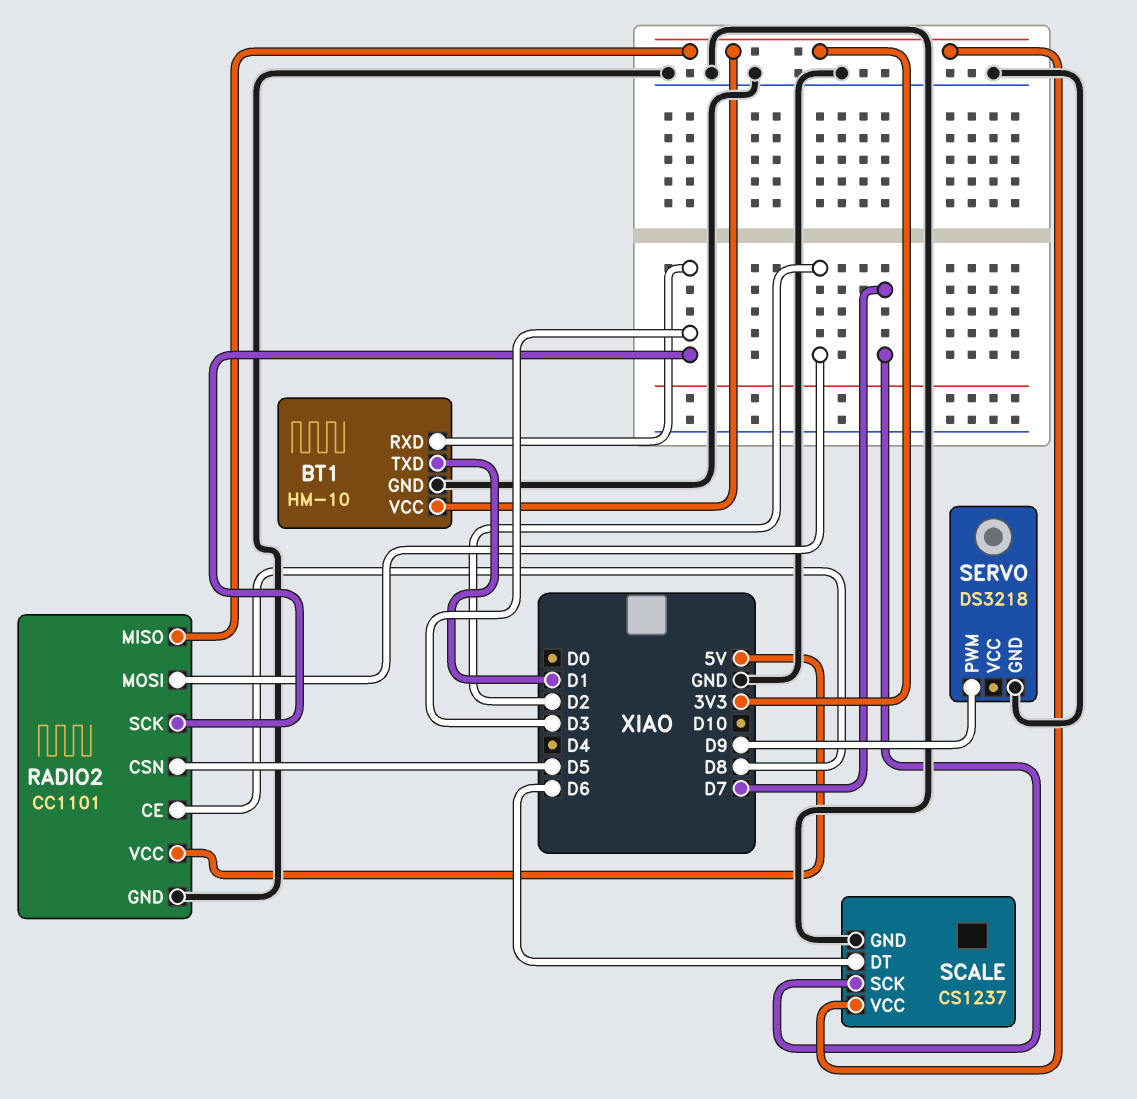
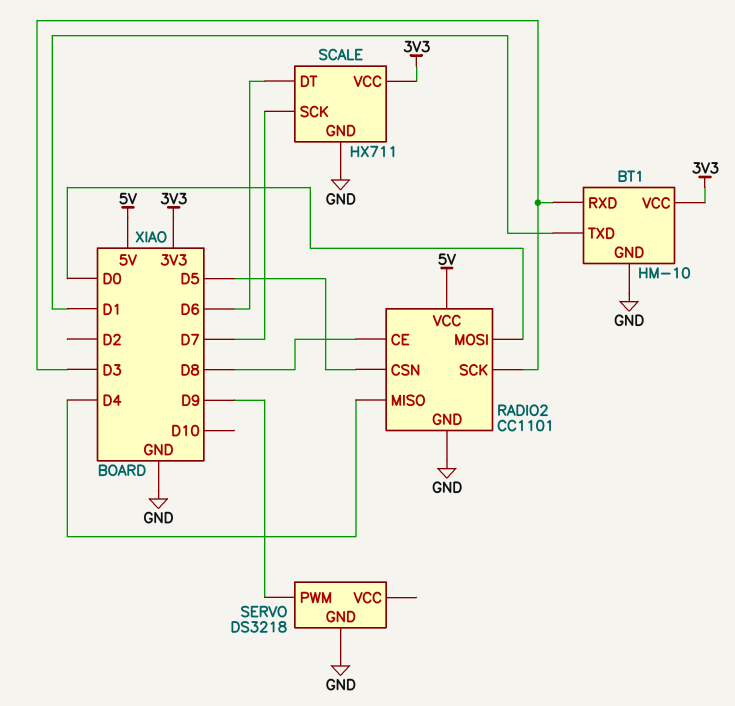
RADIO2 pin MISO: 3V3 -> D4
RADIO2 pin MOSI: D2 -> D0
SCALE: CS1237 -> HX711

